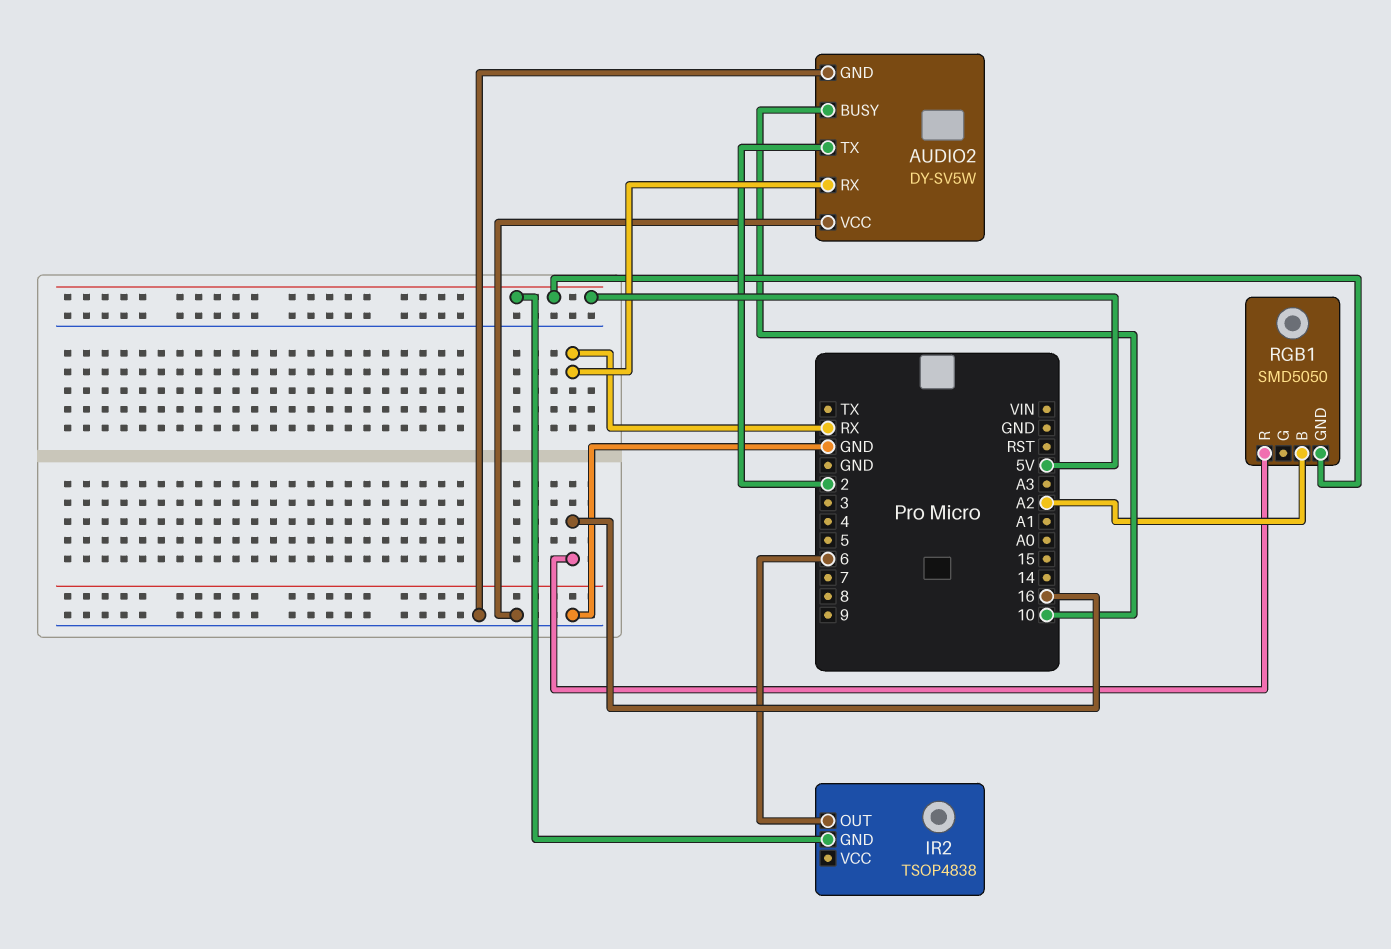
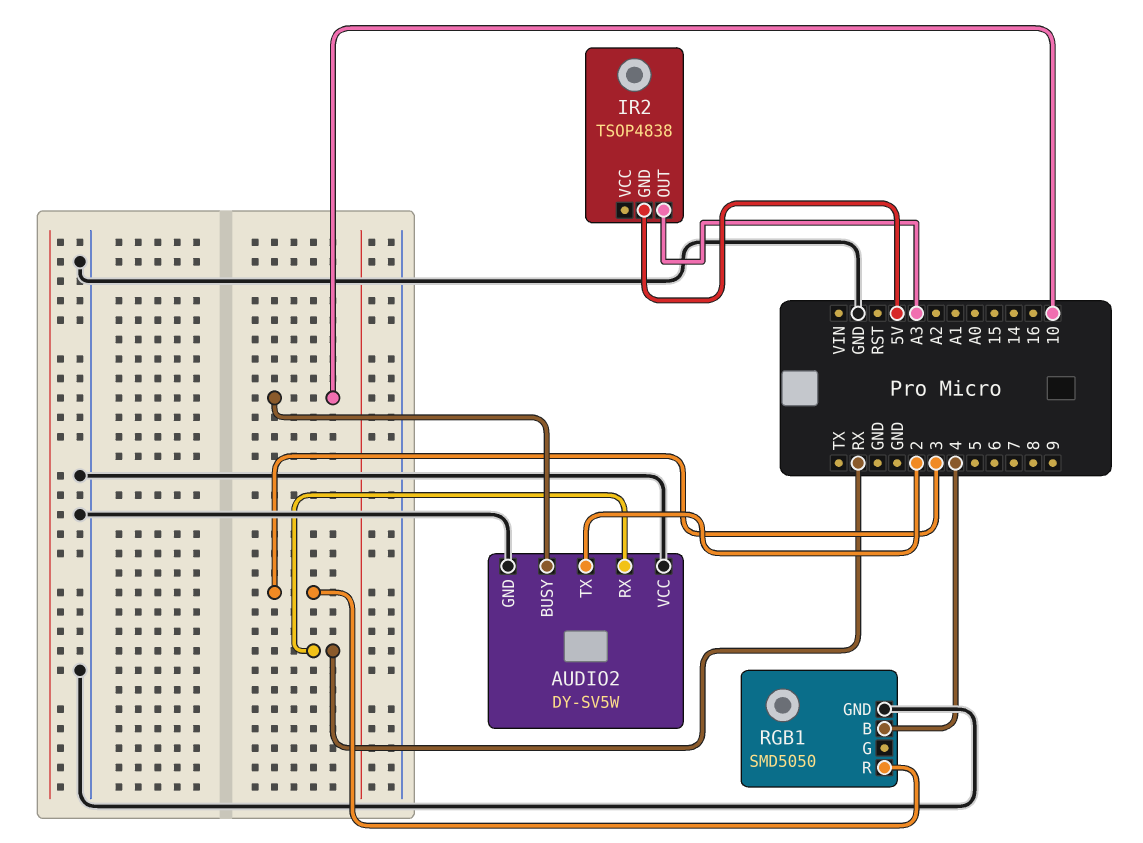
IR2 pin OUT: 6 -> A3
RGB1 pin B: A2 -> 4
RGB1 pin GND: 5V -> GND
RGB1 pin R: 16 -> 3

